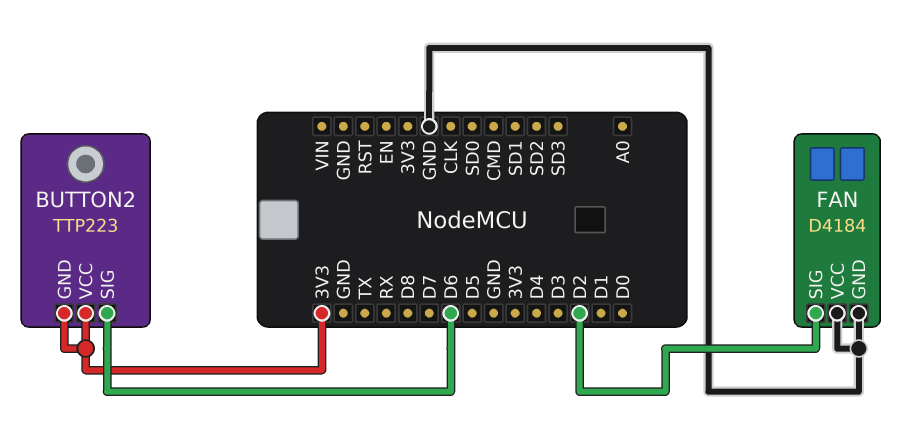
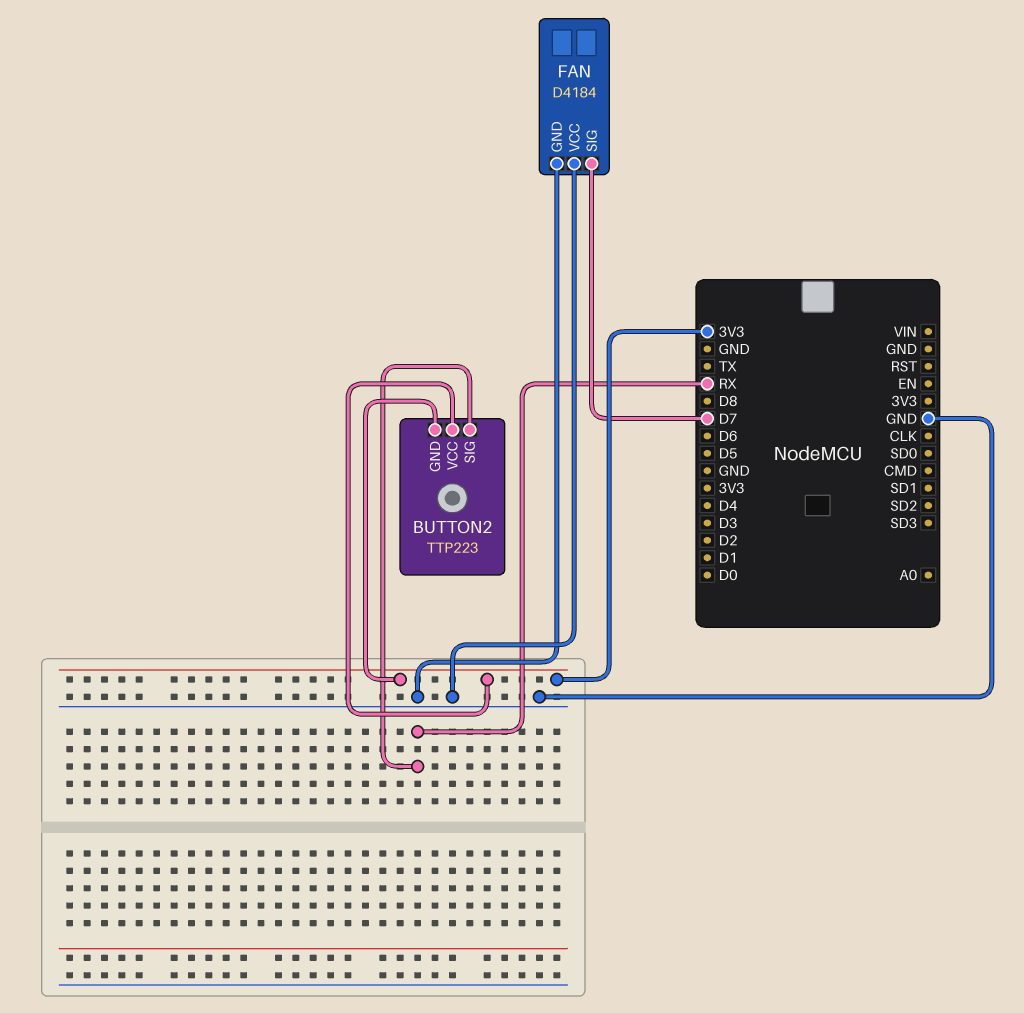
BUTTON2 pin SIG: D6 -> RX
FAN pin SIG: D2 -> D7

